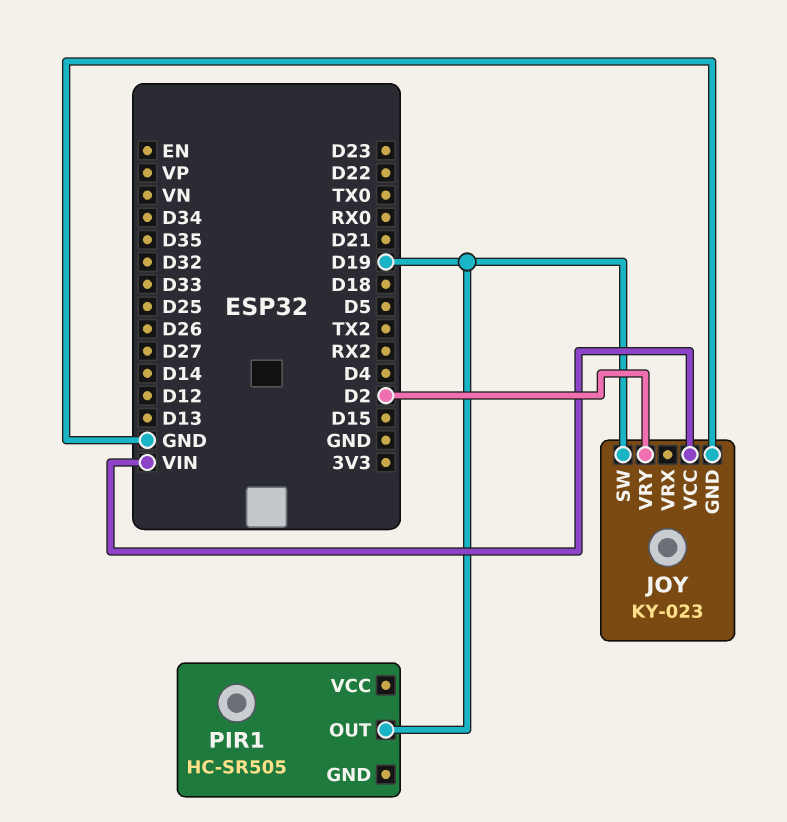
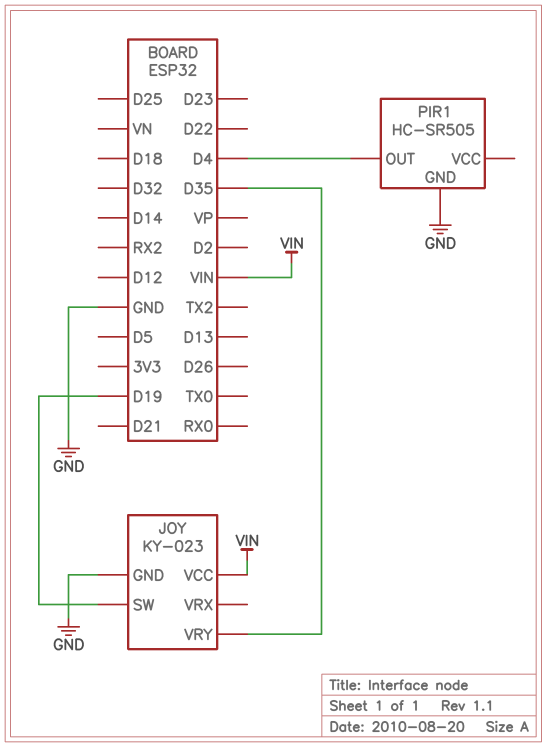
JOY pin VRY: D2 -> D35
PIR1 pin GND: none -> GND
PIR1 pin OUT: D19 -> D4

